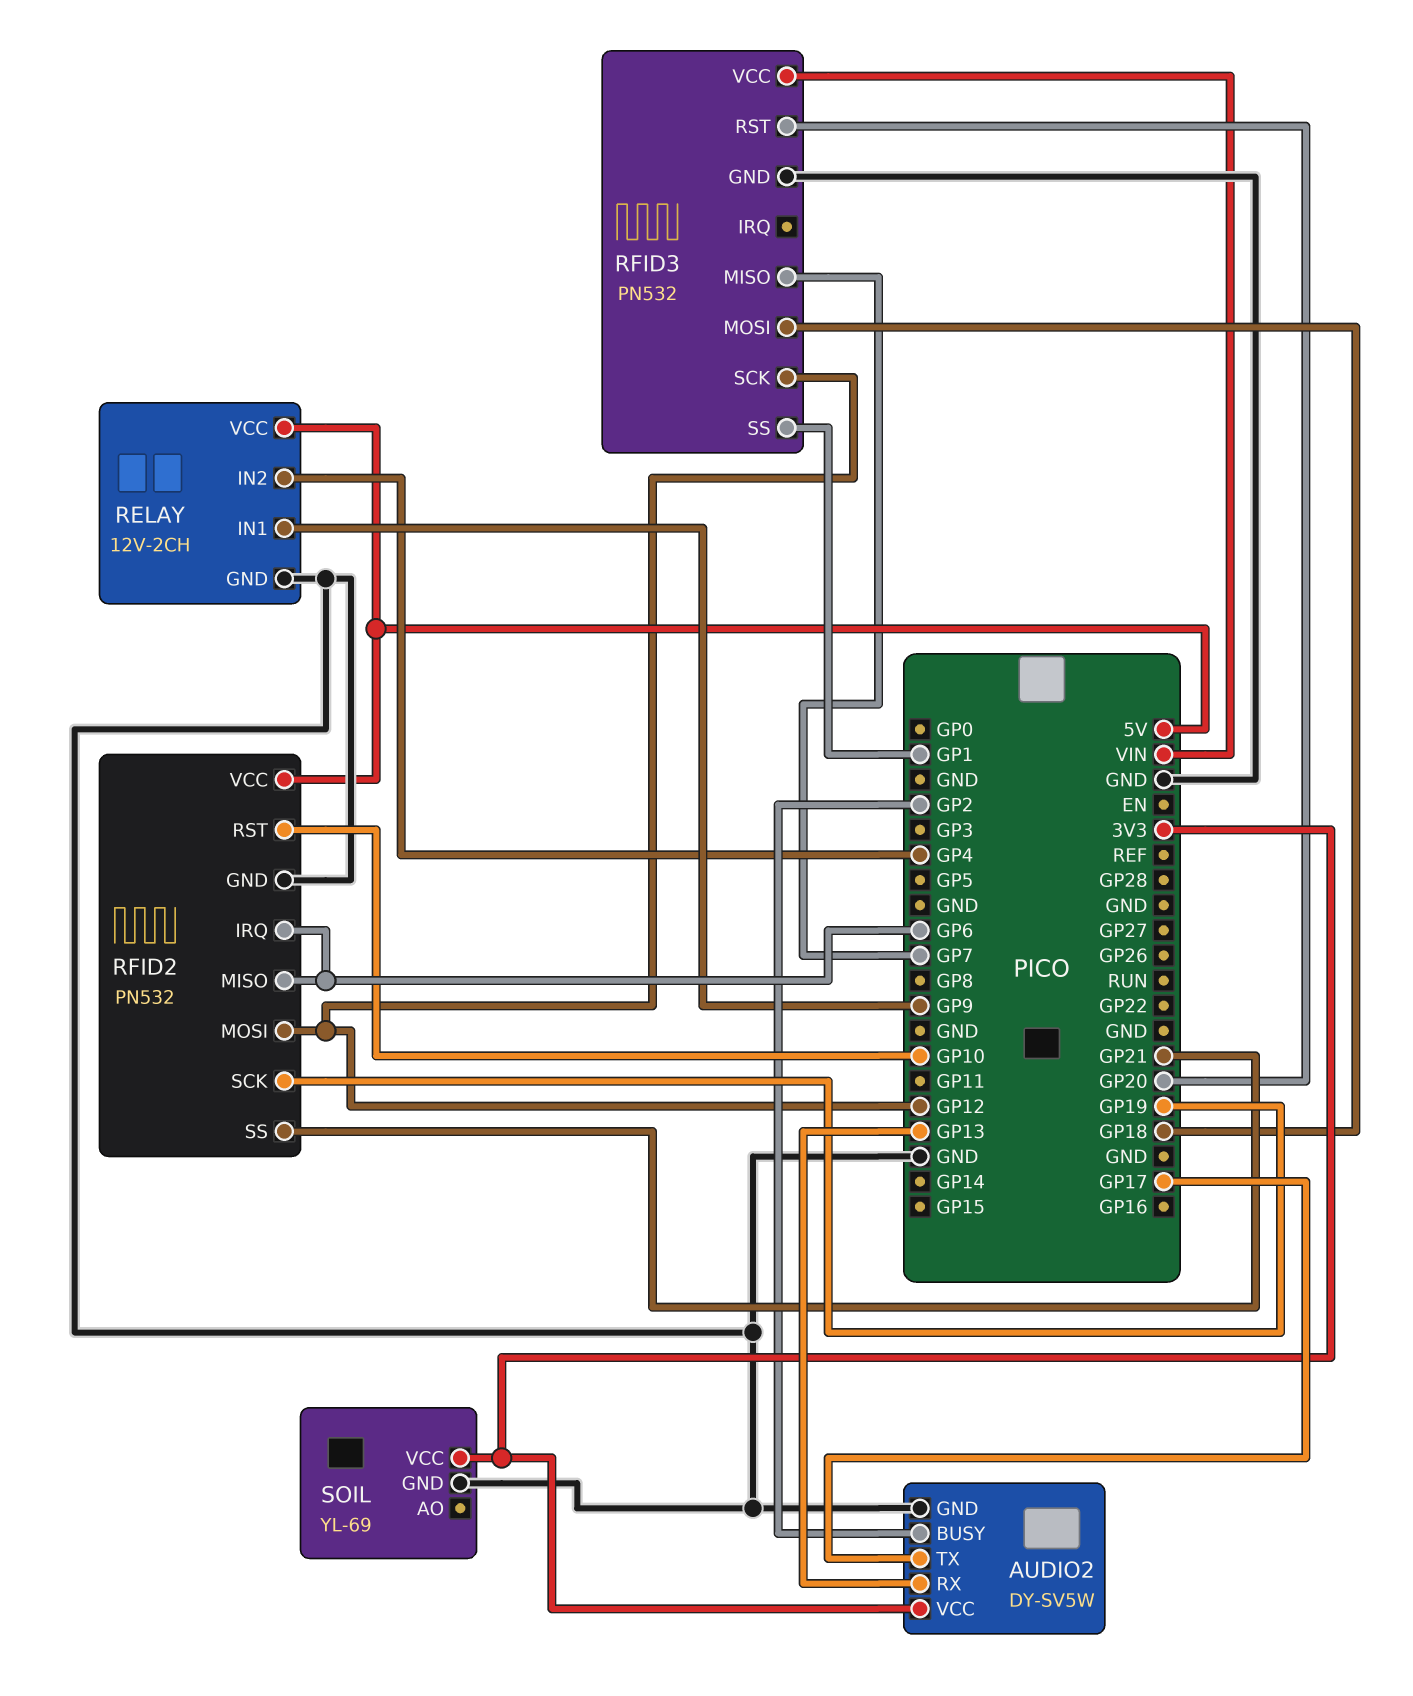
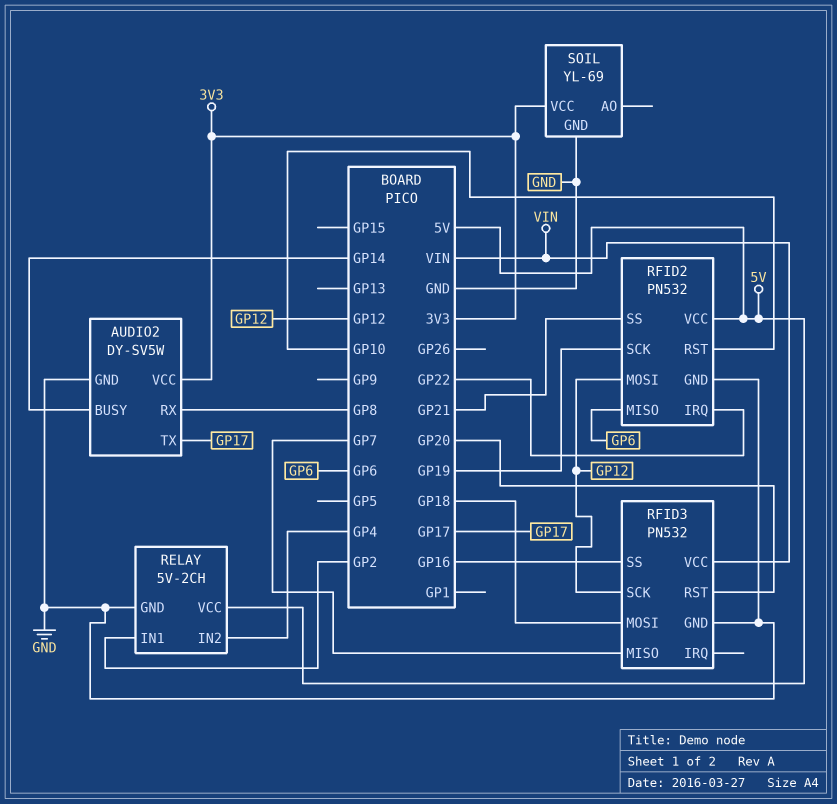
AUDIO2 pin BUSY: GP2 -> GP14
AUDIO2 pin RX: GP13 -> GP8
RELAY: 12V-2CH -> 5V-2CH
RELAY pin IN1: GP9 -> GP2
RFID2 pin IRQ: GP6 -> GP22
RFID3 pin SS: GP1 -> GP16

